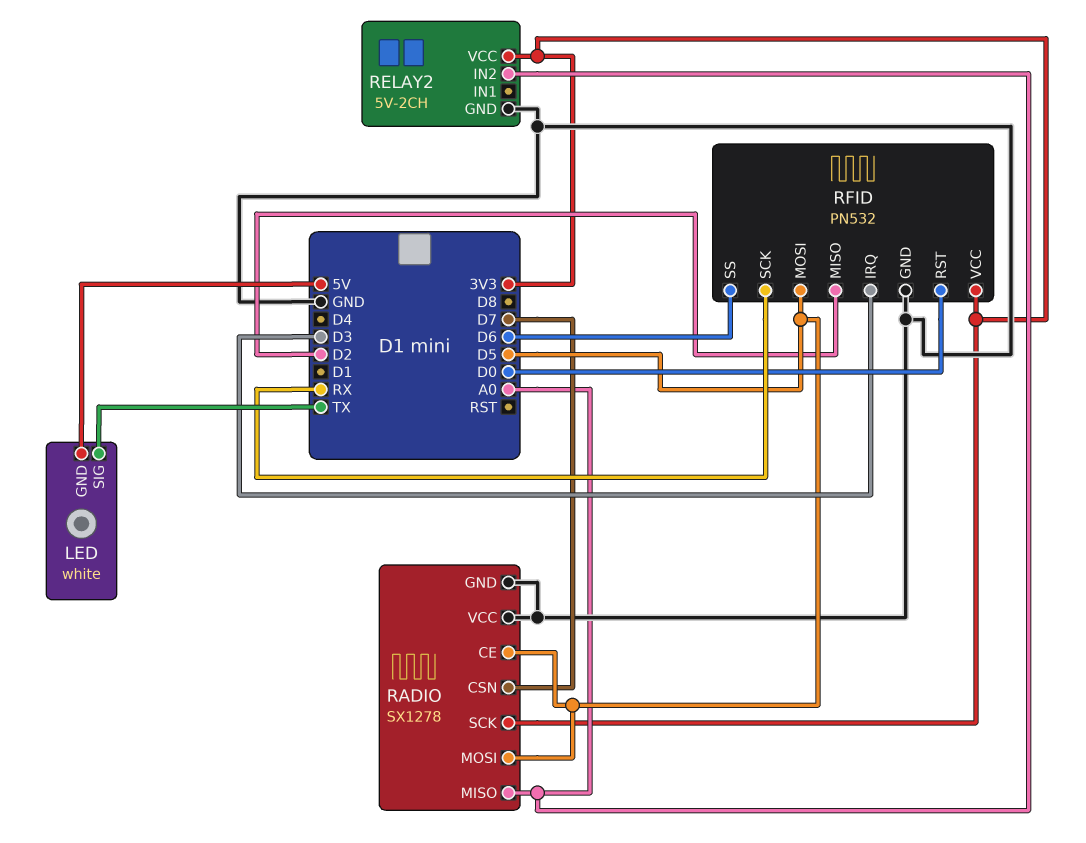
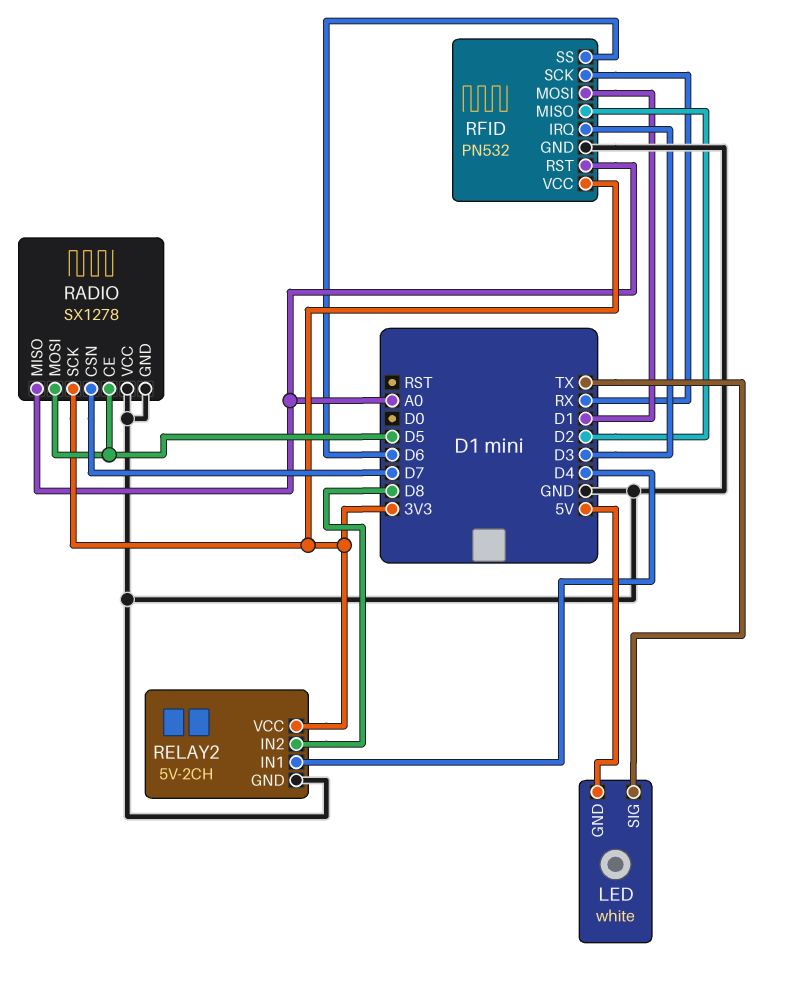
RELAY2 pin IN1: none -> D4
RELAY2 pin IN2: A0 -> D8
RFID pin MOSI: D5 -> D1
RFID pin RST: D0 -> A0

